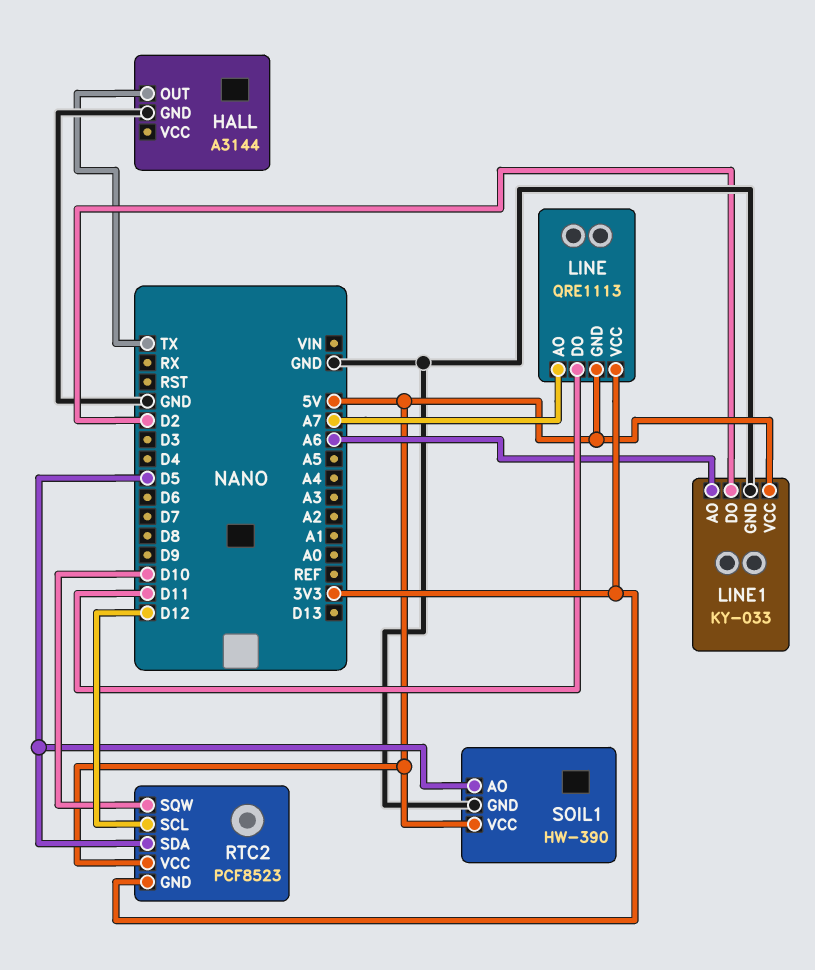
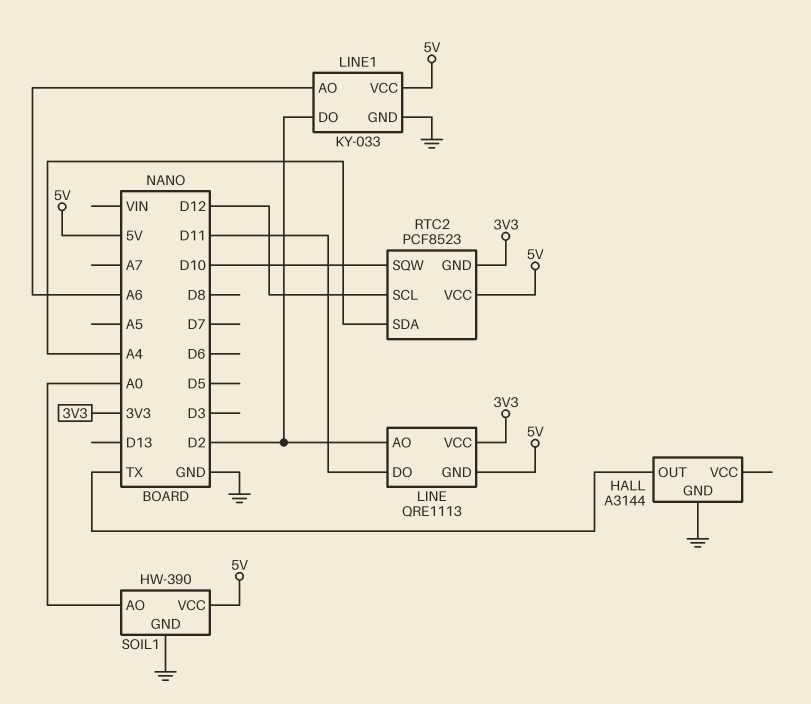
LINE pin AO: A7 -> D2
RTC2 pin SDA: D5 -> A4
SOIL1 pin AO: D5 -> A0

